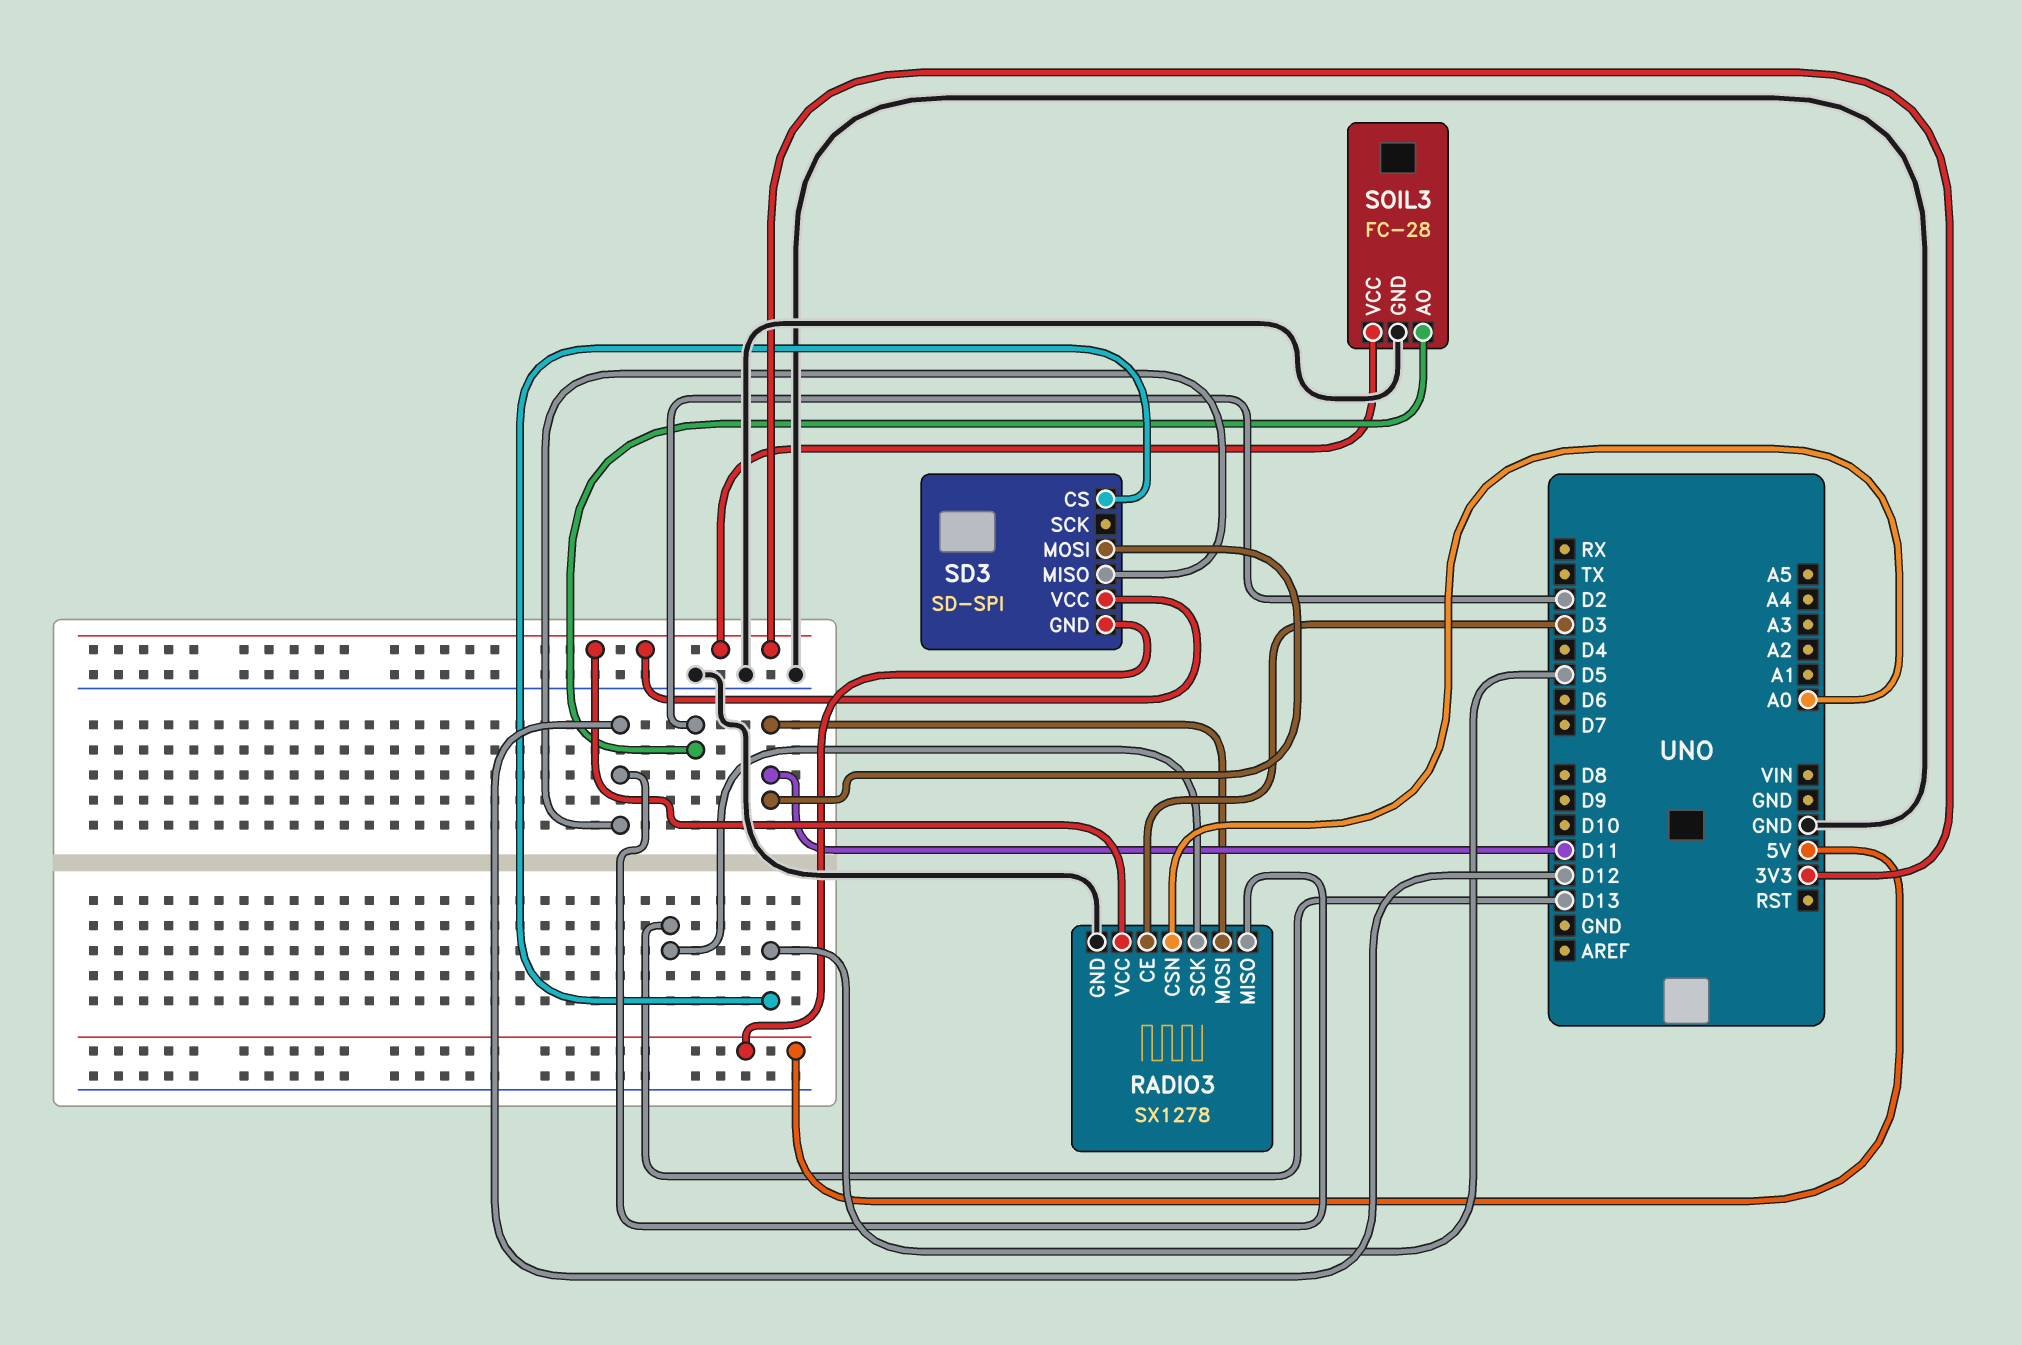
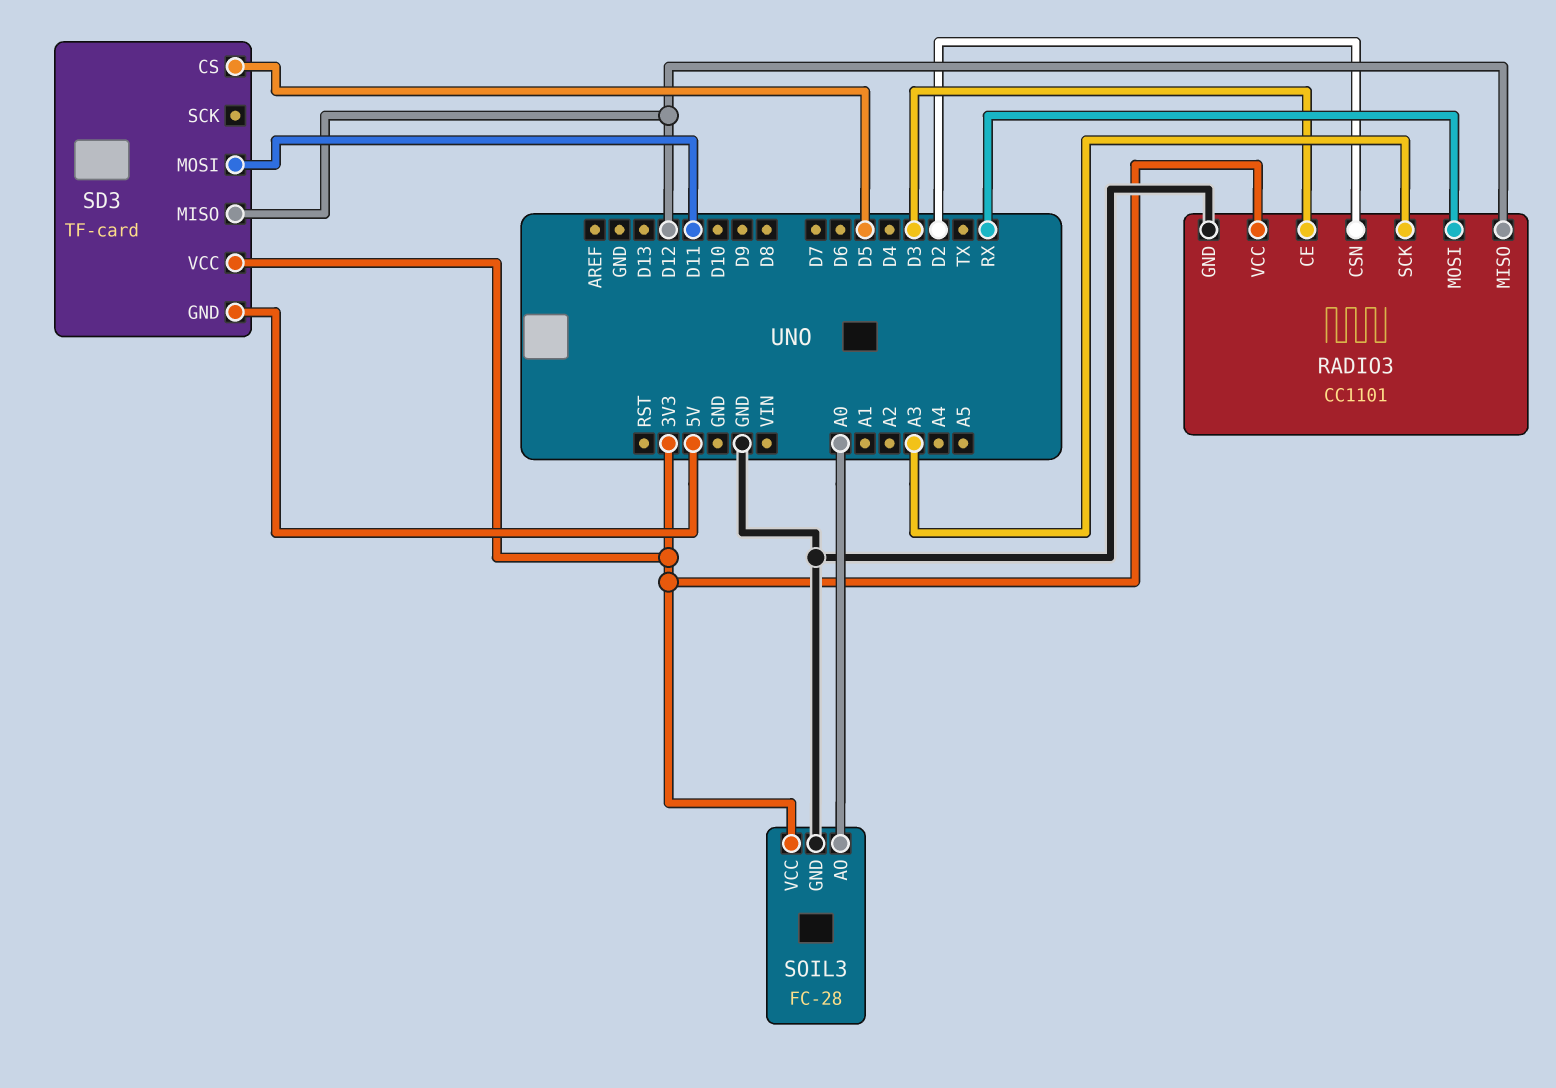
RADIO3: SX1278 -> CC1101
RADIO3 pin CSN: A0 -> D2
RADIO3 pin MOSI: D11 -> RX
RADIO3 pin SCK: D13 -> A3
SD3: SD-SPI -> TF-card
SOIL3 pin AO: D2 -> A0

